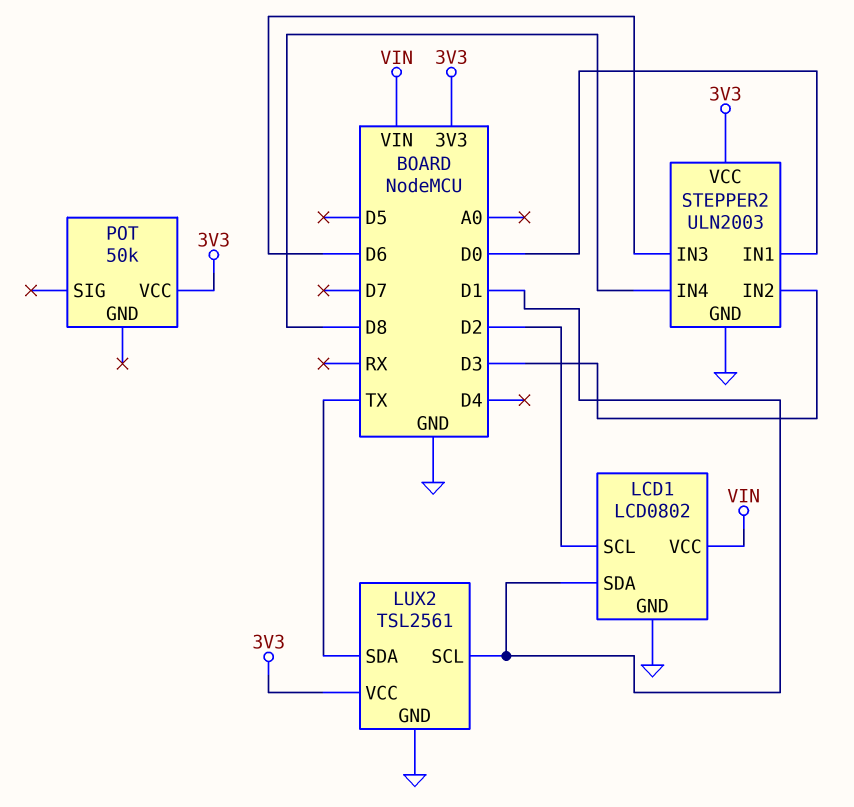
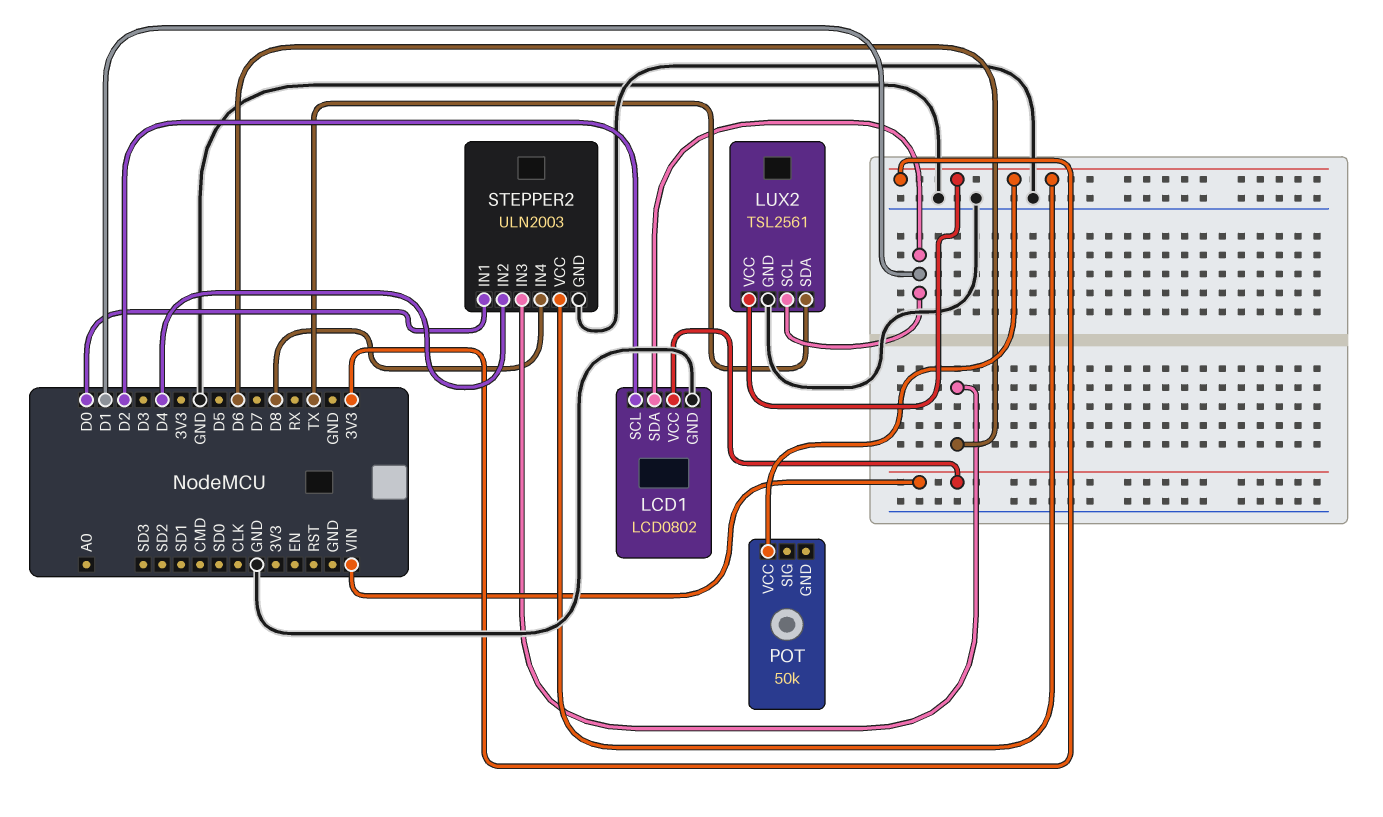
STEPPER2 pin IN2: D3 -> D4

